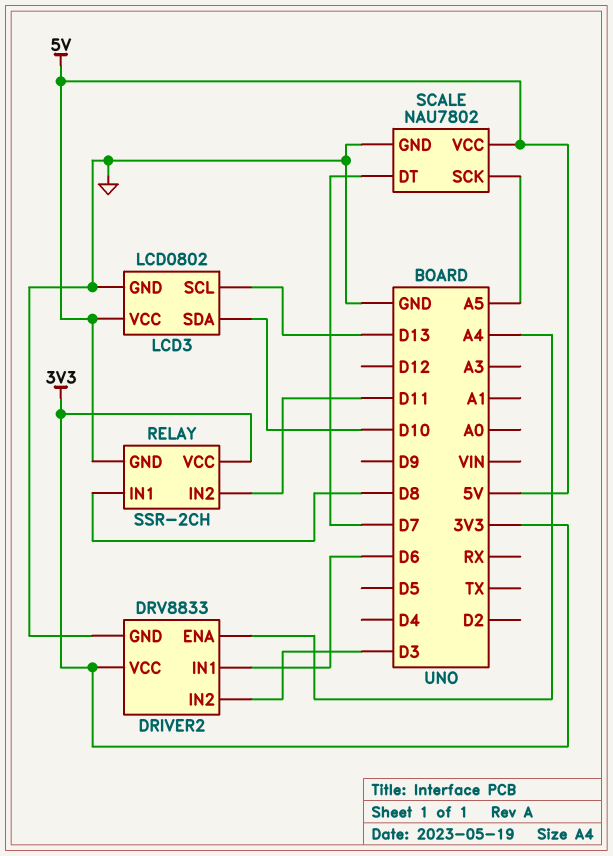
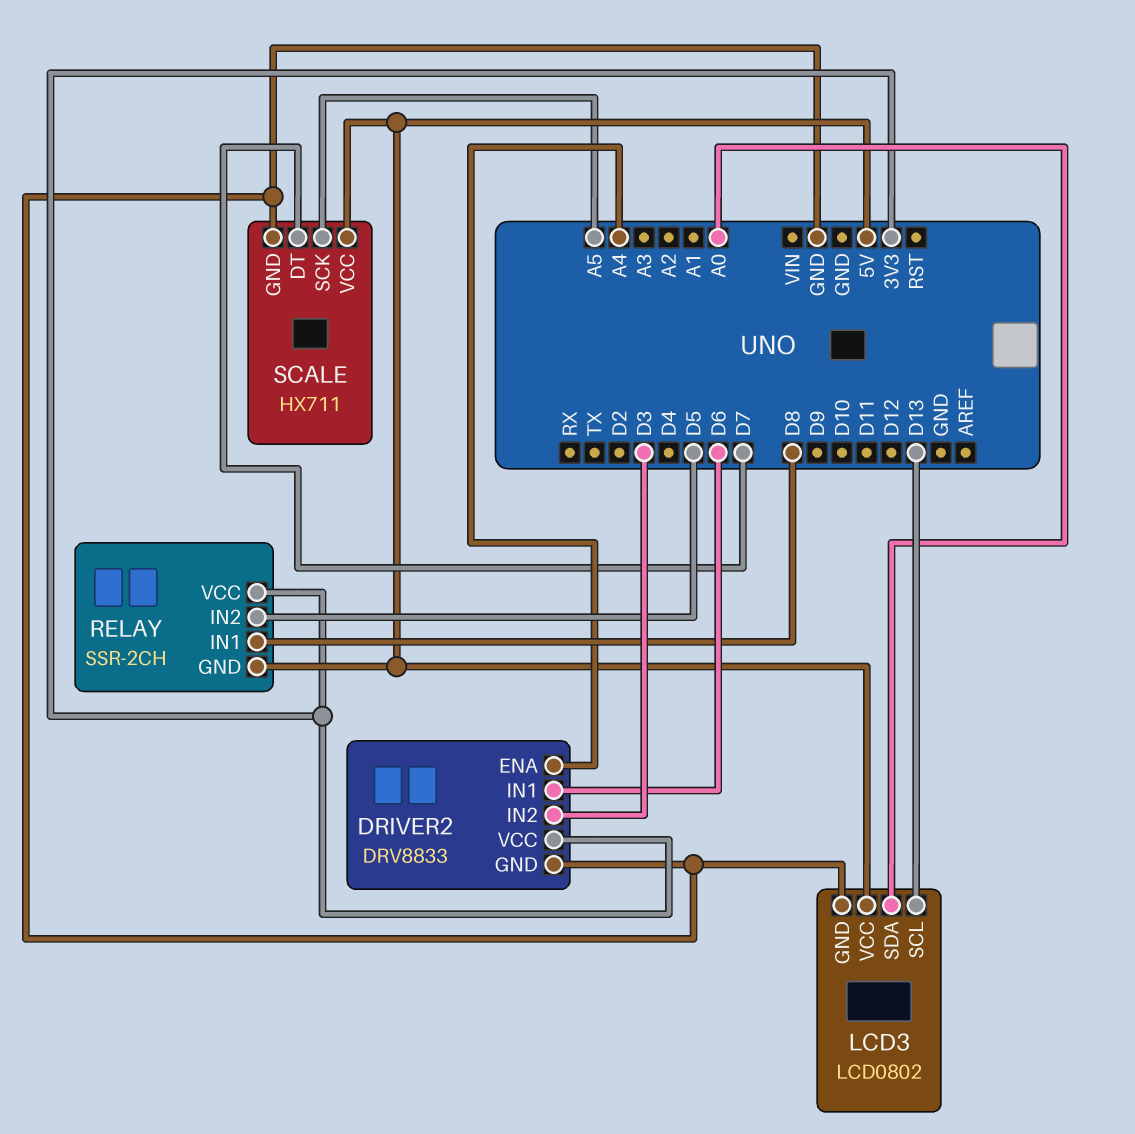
LCD3 pin SDA: D10 -> A0
RELAY pin IN2: D11 -> D5
SCALE: NAU7802 -> HX711

